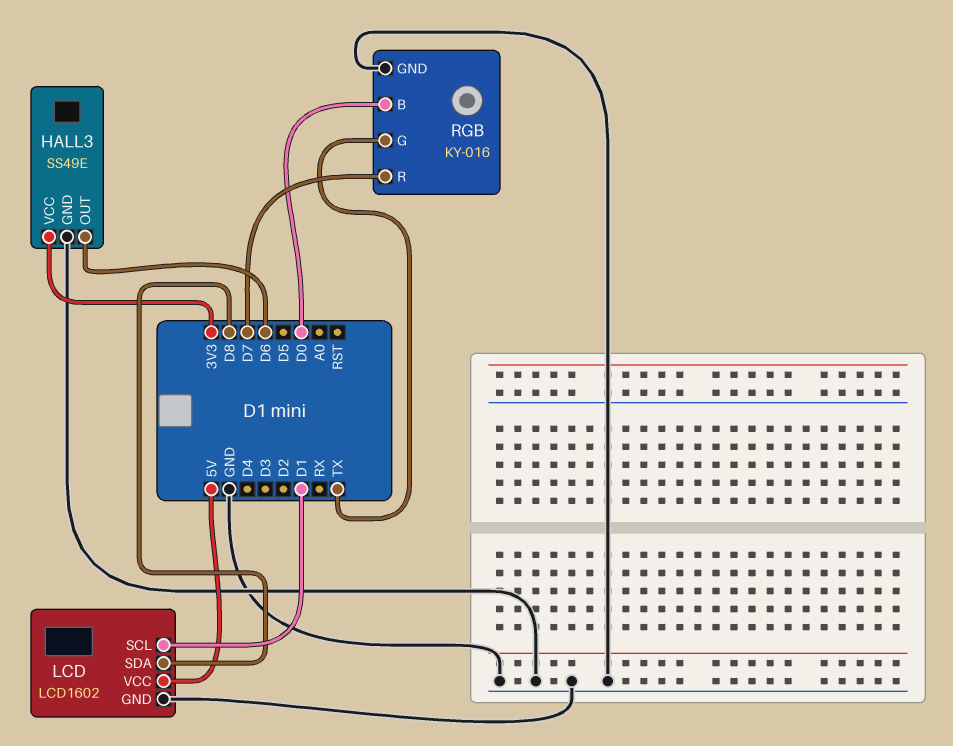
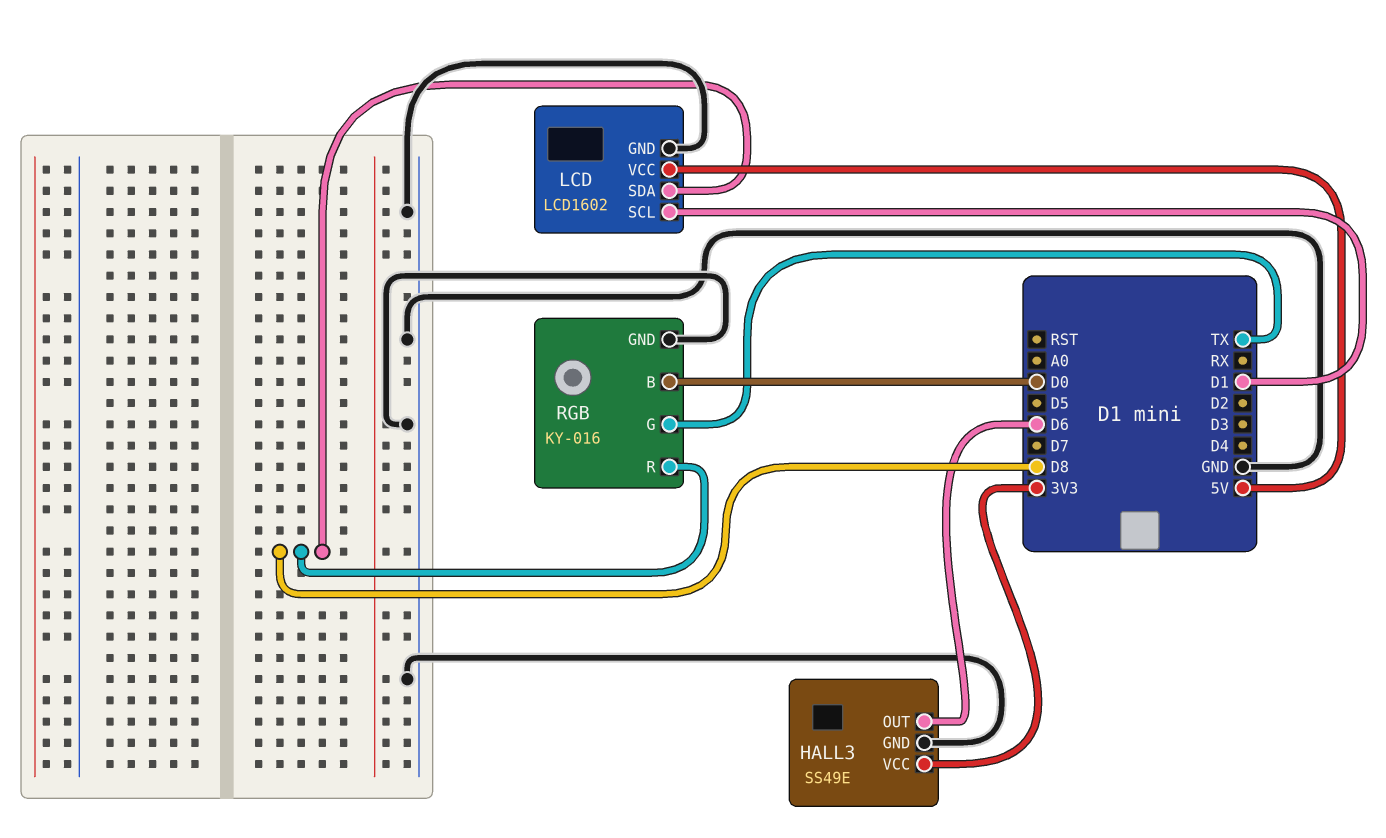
RGB pin R: D7 -> D8

